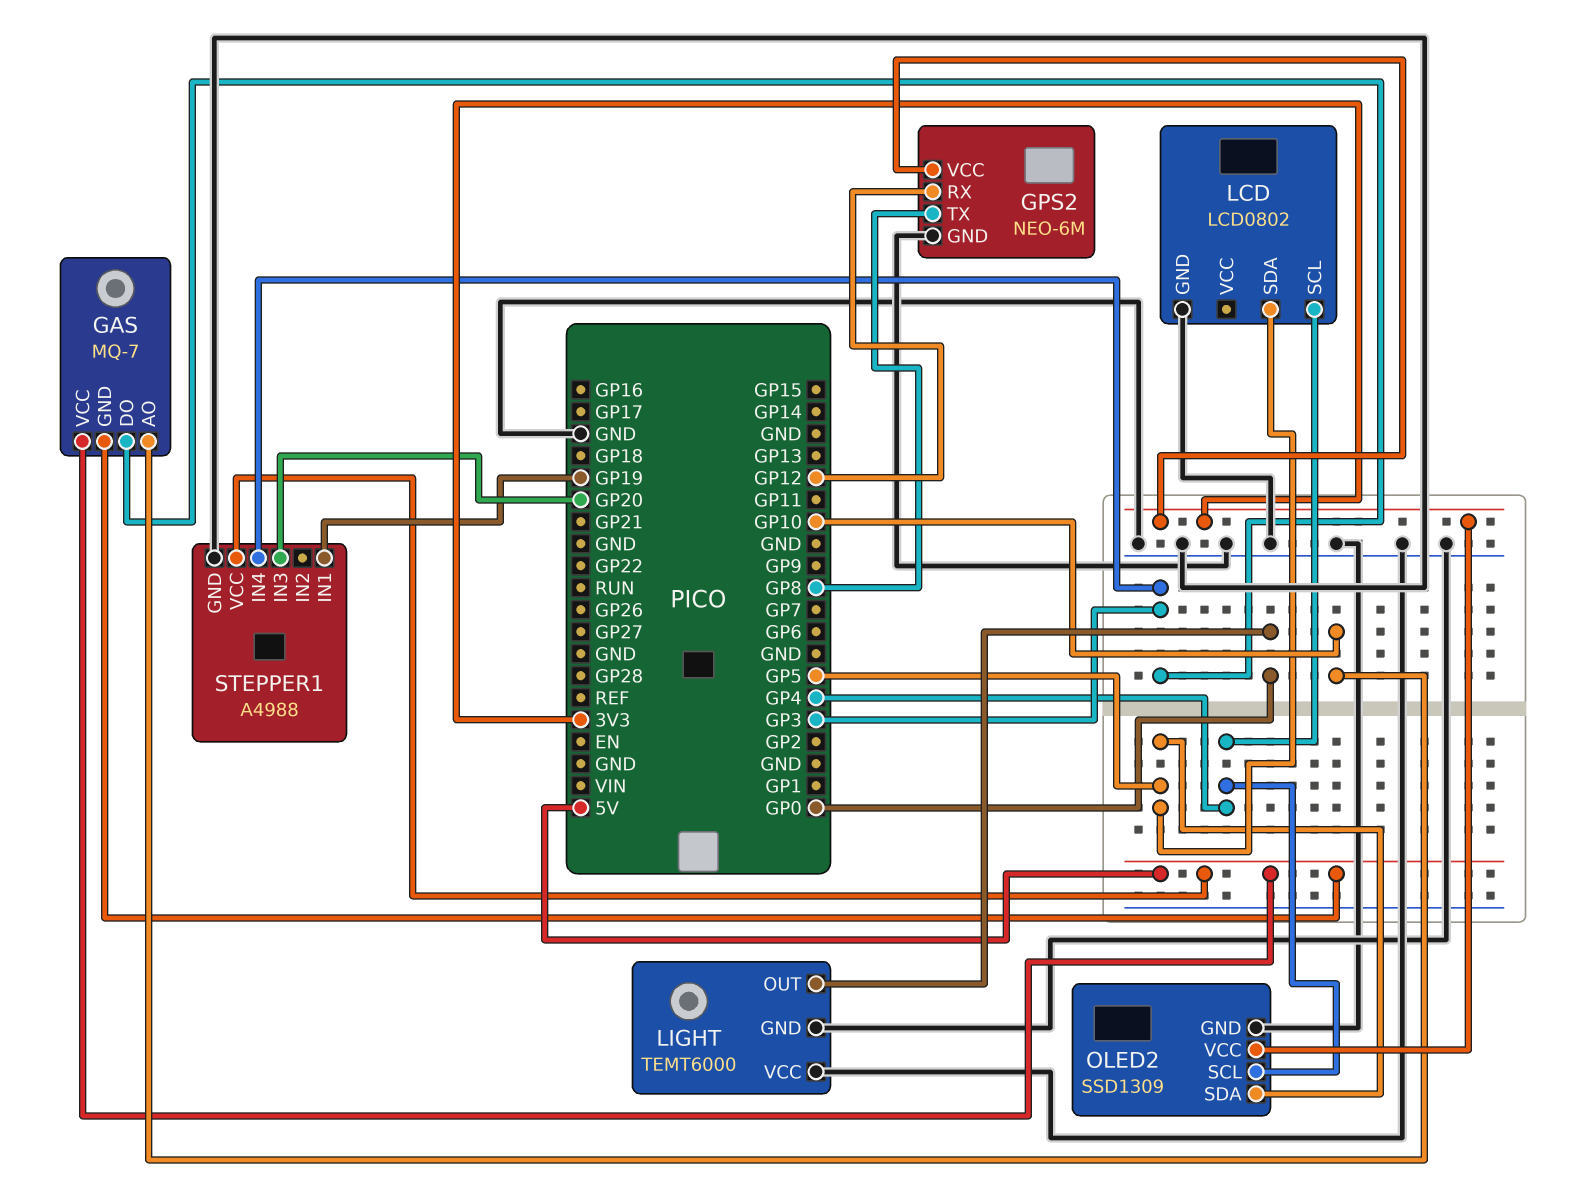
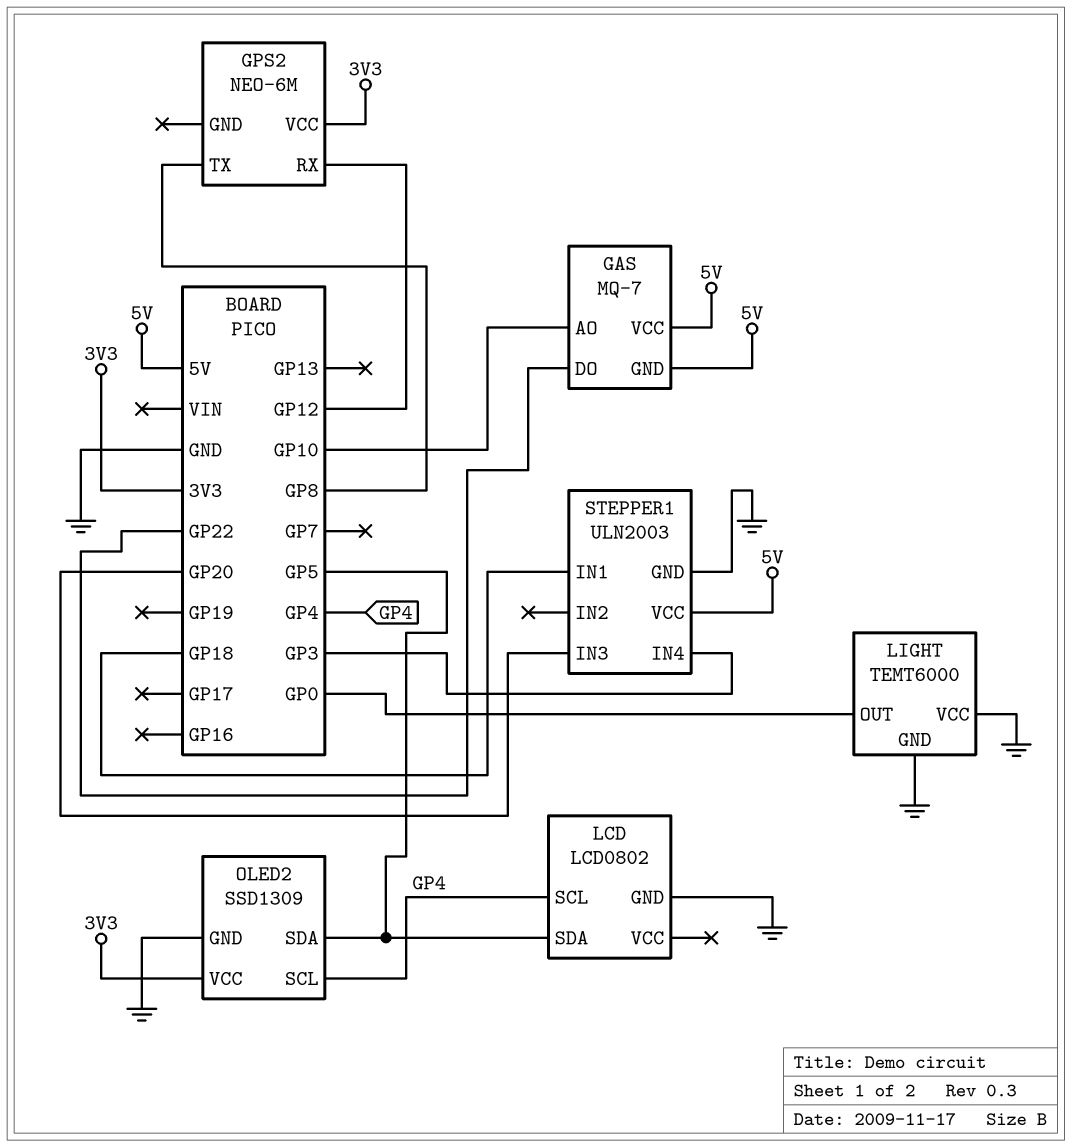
GAS pin DO: GP3 -> GP22
GPS2 pin GND: GND -> none
STEPPER1: A4988 -> ULN2003
STEPPER1 pin IN1: GP19 -> GP18

